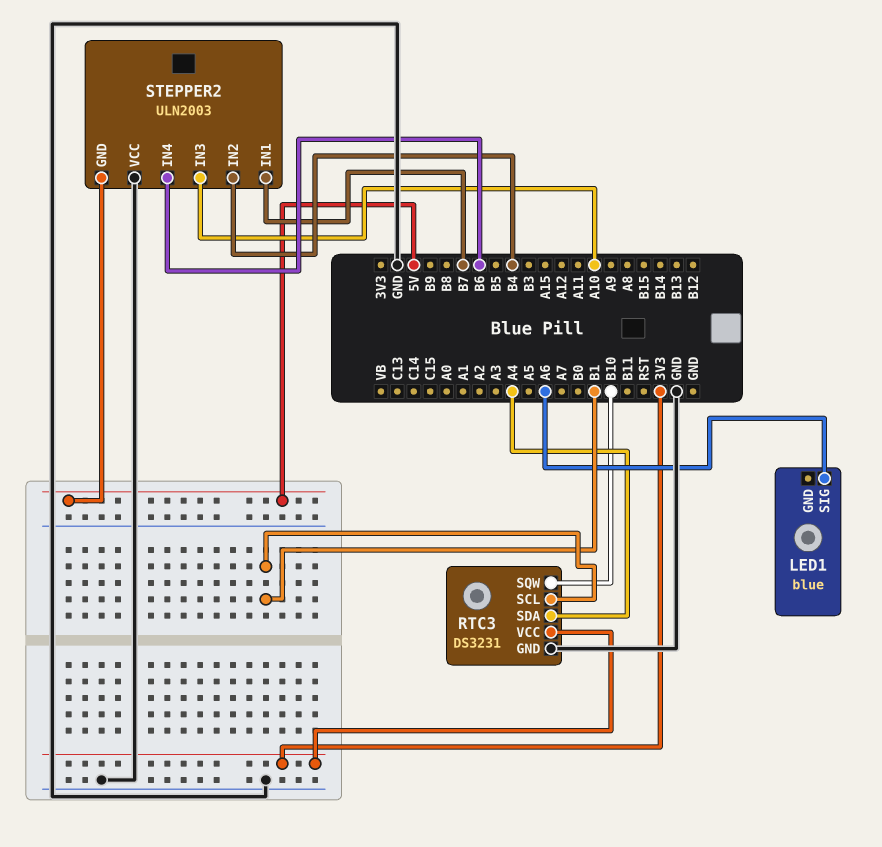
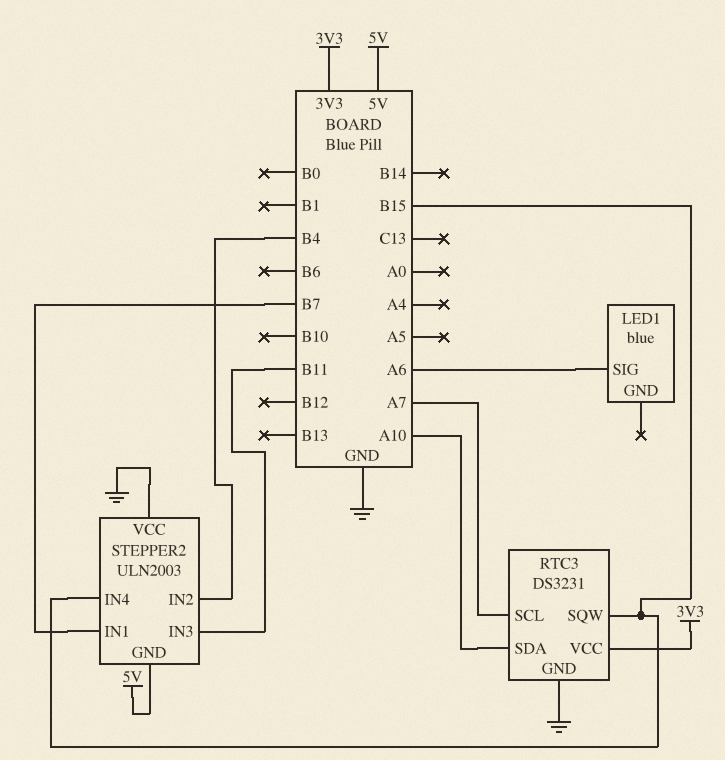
RTC3 pin SCL: B1 -> A7
RTC3 pin SDA: A4 -> A10
RTC3 pin SQW: B10 -> B15
STEPPER2 pin IN3: A10 -> B11
STEPPER2 pin IN4: B6 -> B15

